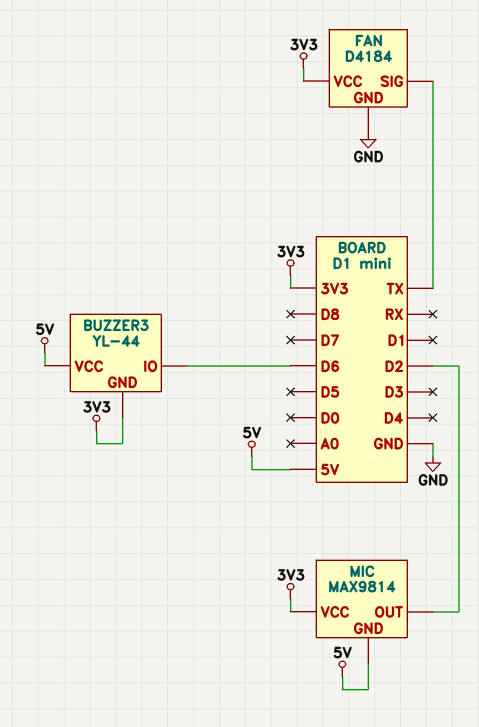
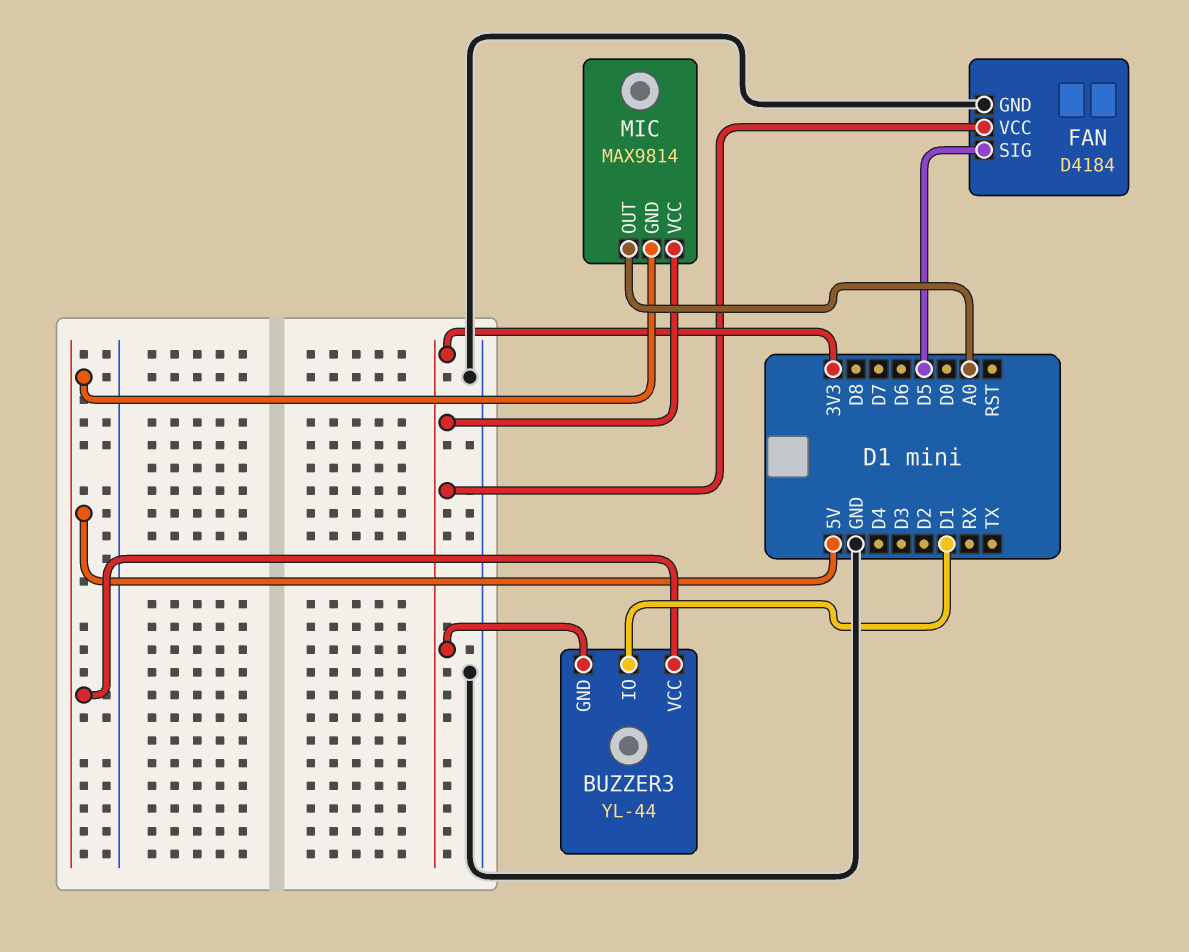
BUZZER3 pin IO: D6 -> D1
FAN pin SIG: TX -> D5
MIC pin OUT: D2 -> A0

